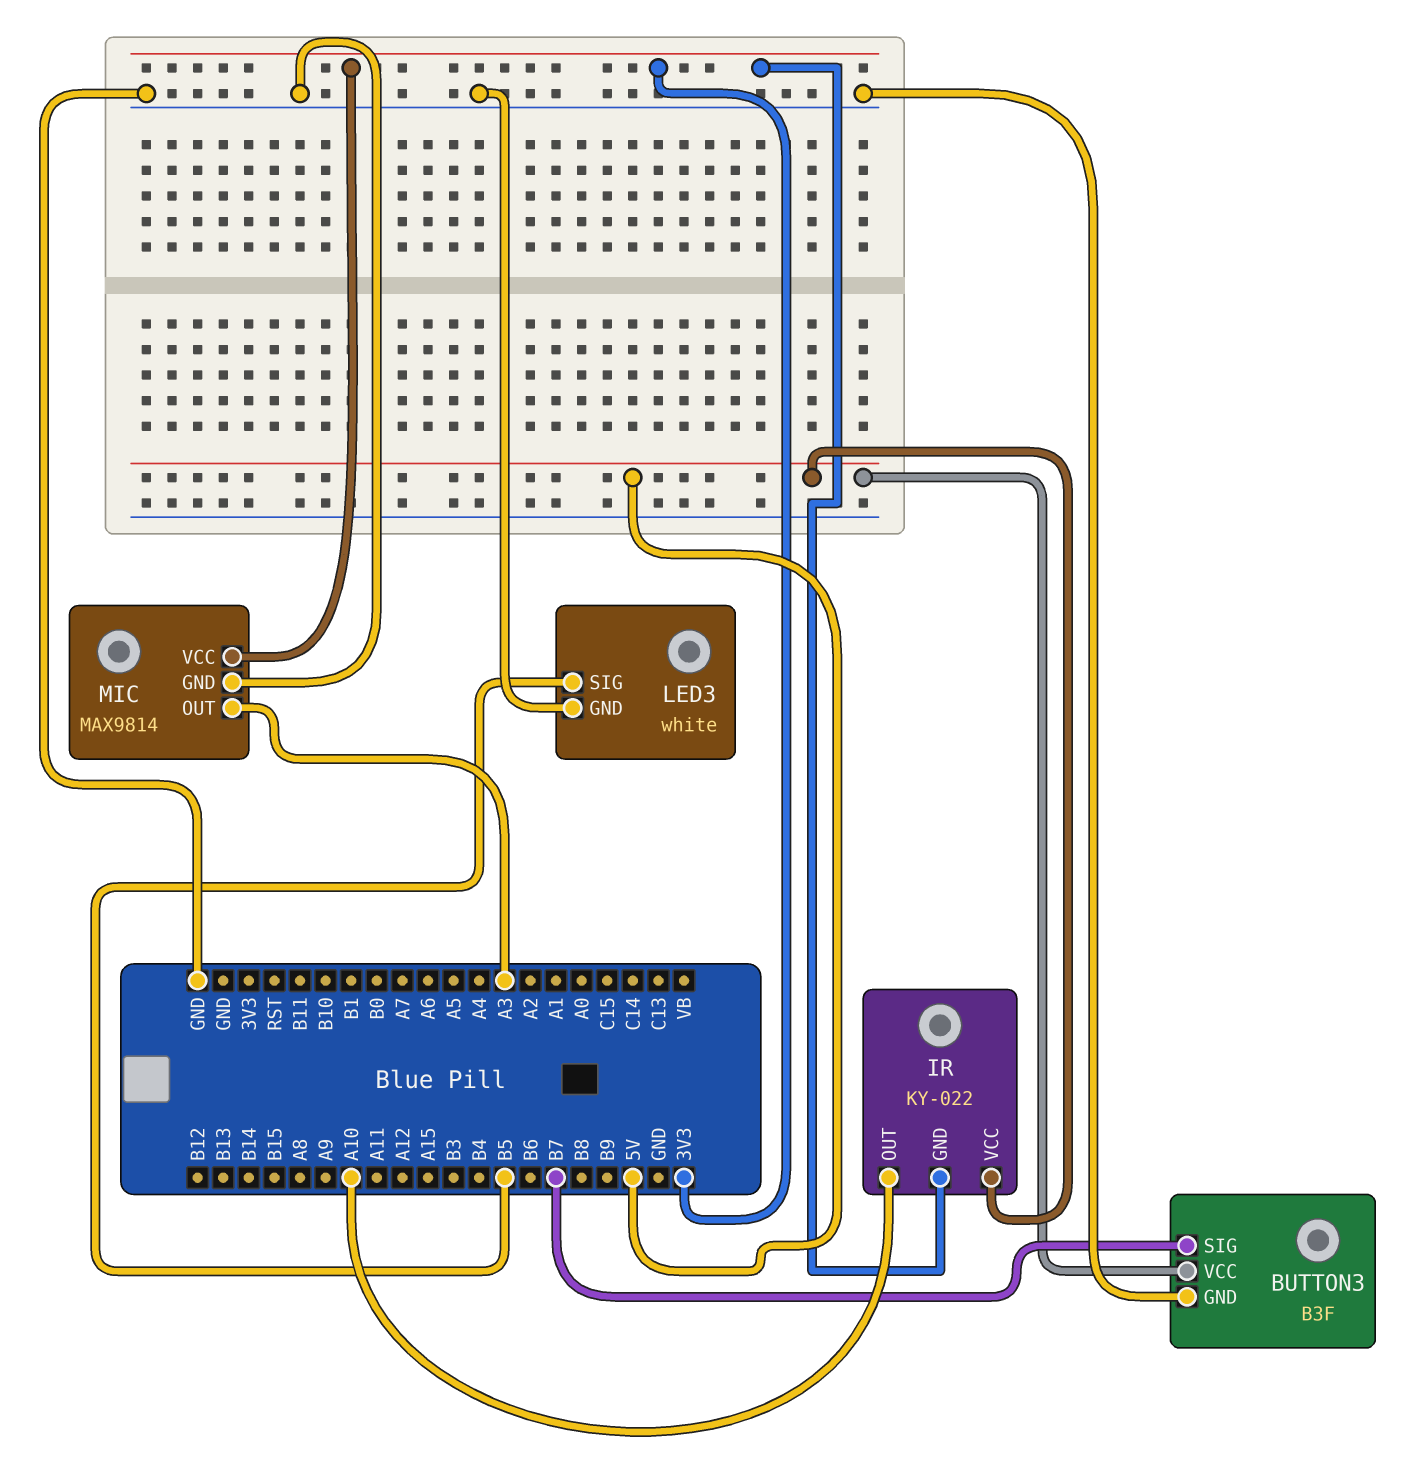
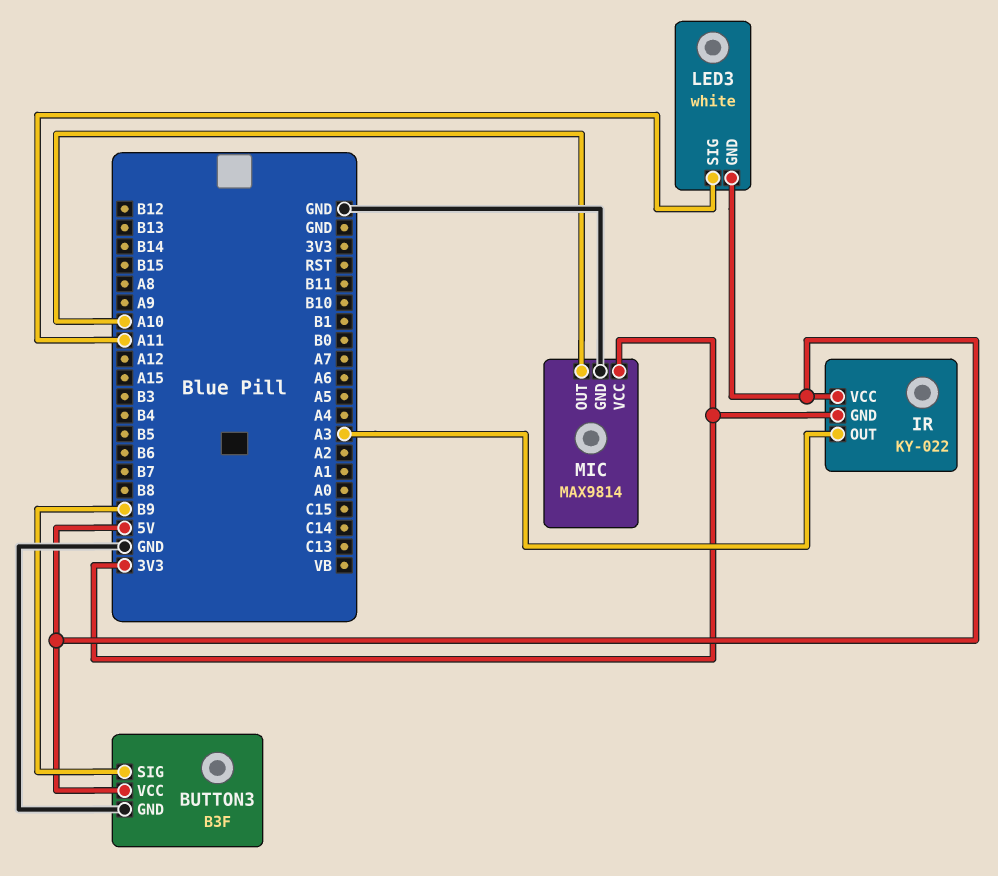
BUTTON3 pin SIG: B7 -> B9
IR pin OUT: A10 -> A3
LED3 pin GND: GND -> 5V
LED3 pin SIG: B5 -> A11
MIC pin OUT: A3 -> A10

